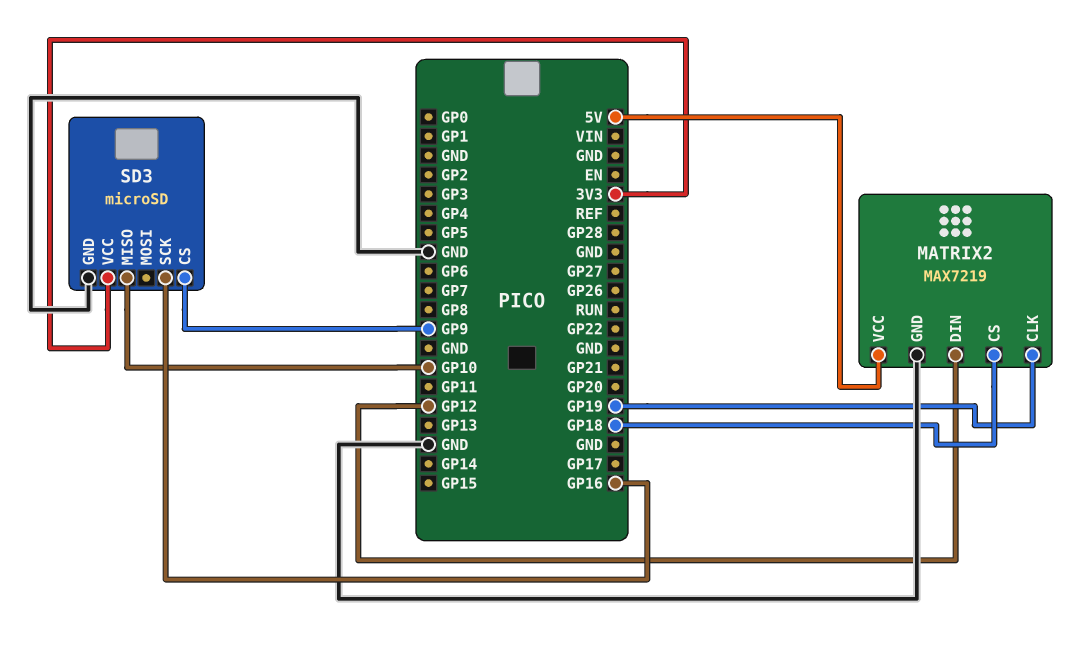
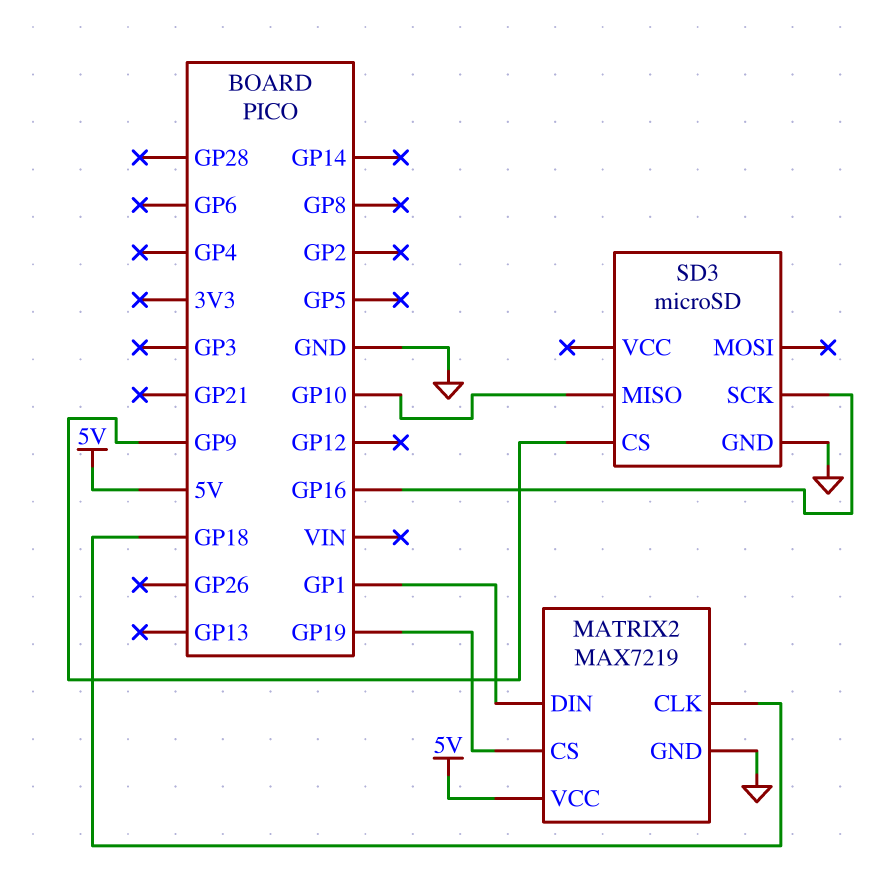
MATRIX2 pin CLK: GP19 -> GP18
MATRIX2 pin CS: GP18 -> GP19
MATRIX2 pin DIN: GP12 -> GP1
SD3 pin VCC: 3V3 -> none

